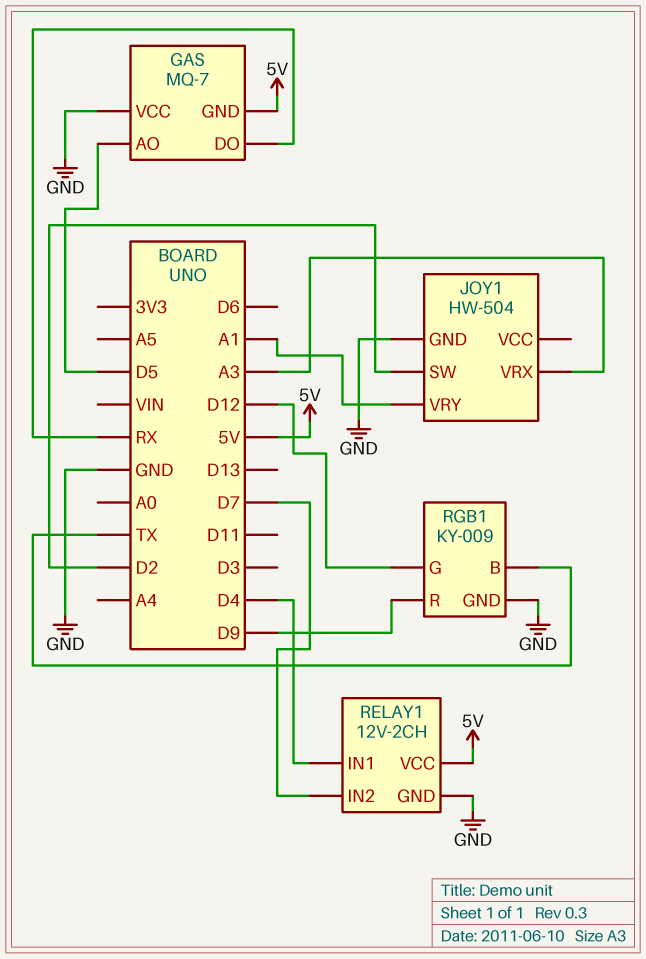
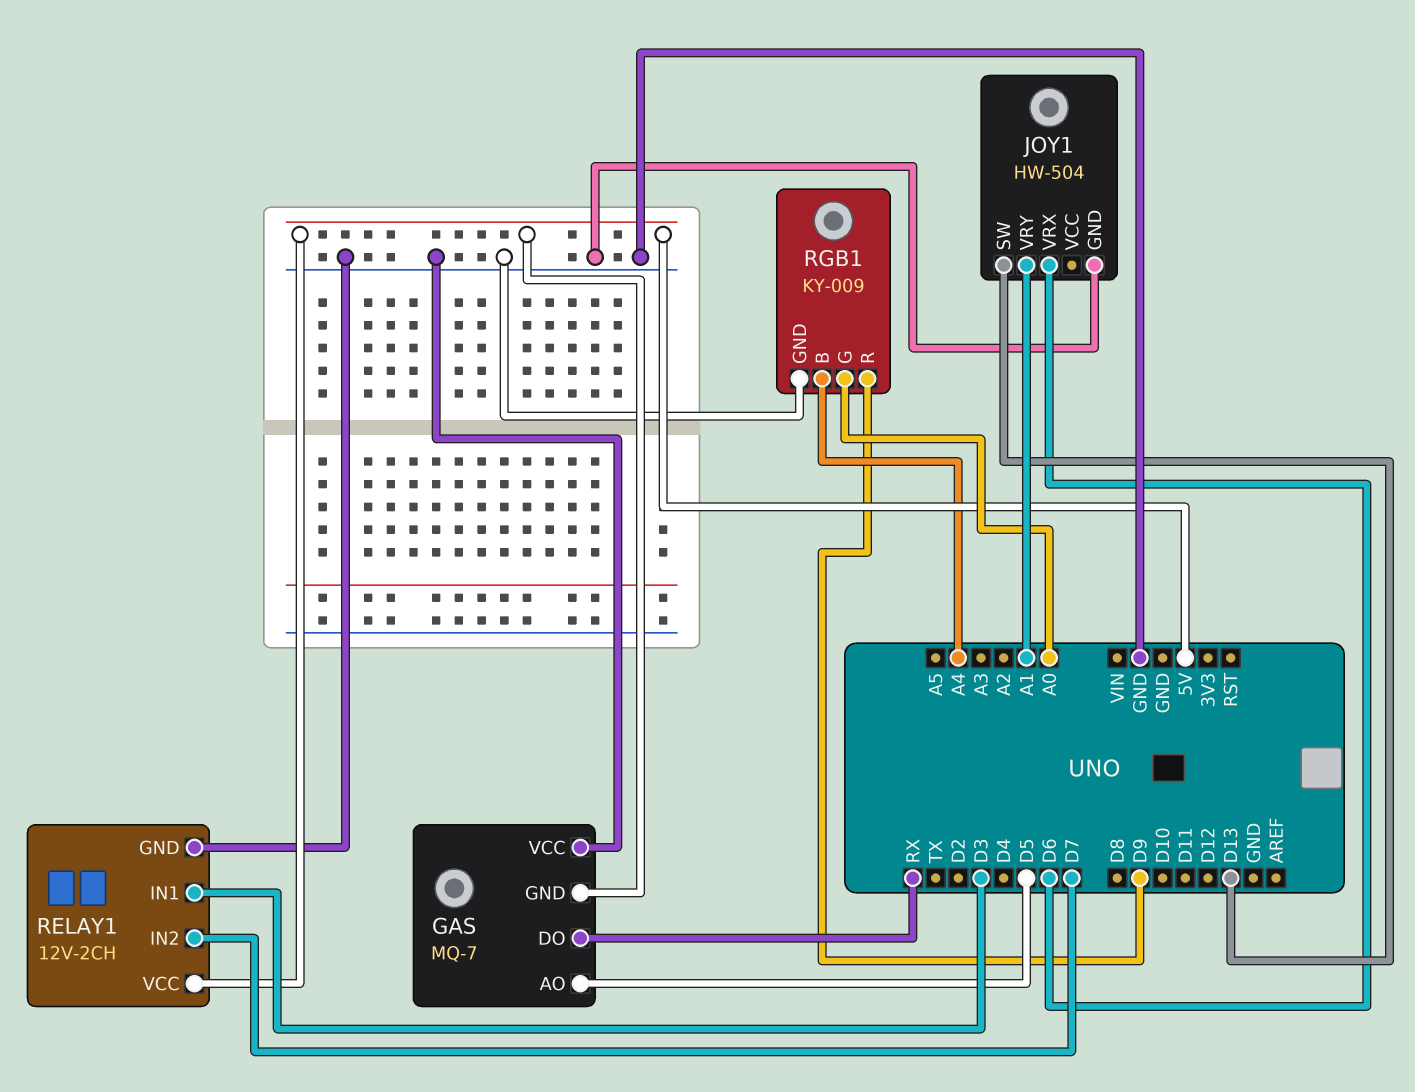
JOY1 pin SW: D2 -> D13
JOY1 pin VRX: A3 -> D6
RELAY1 pin IN1: D4 -> D3
RGB1 pin B: TX -> A4
RGB1 pin G: D12 -> A0

